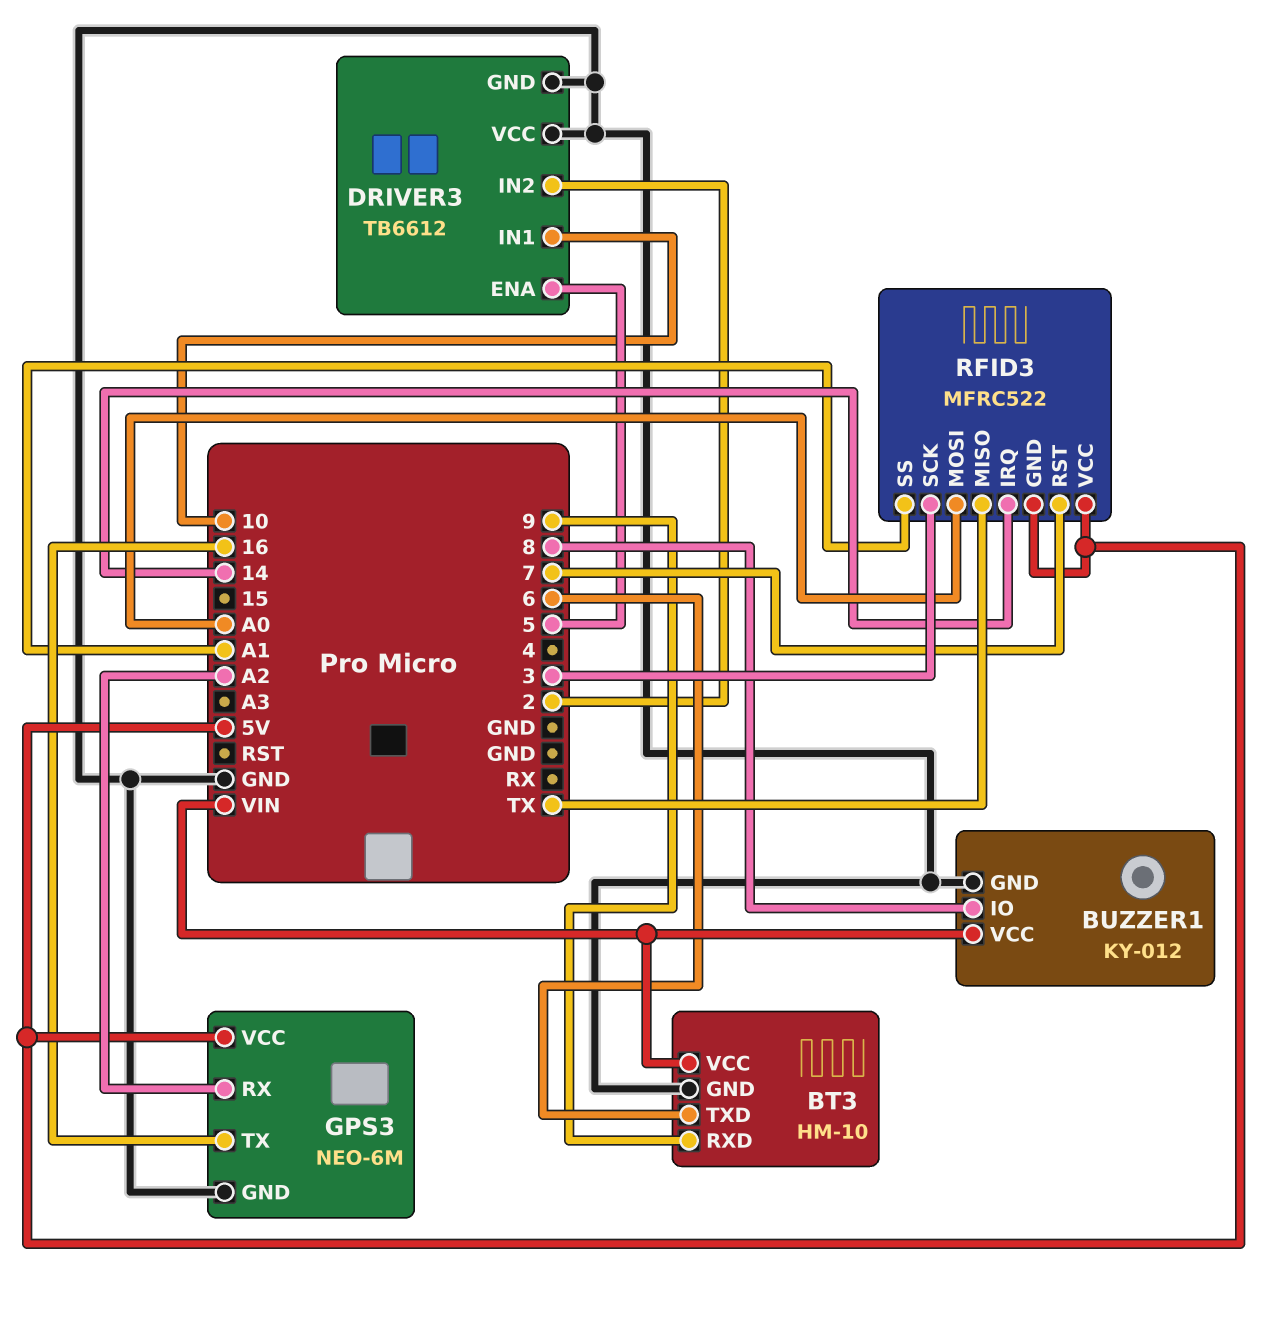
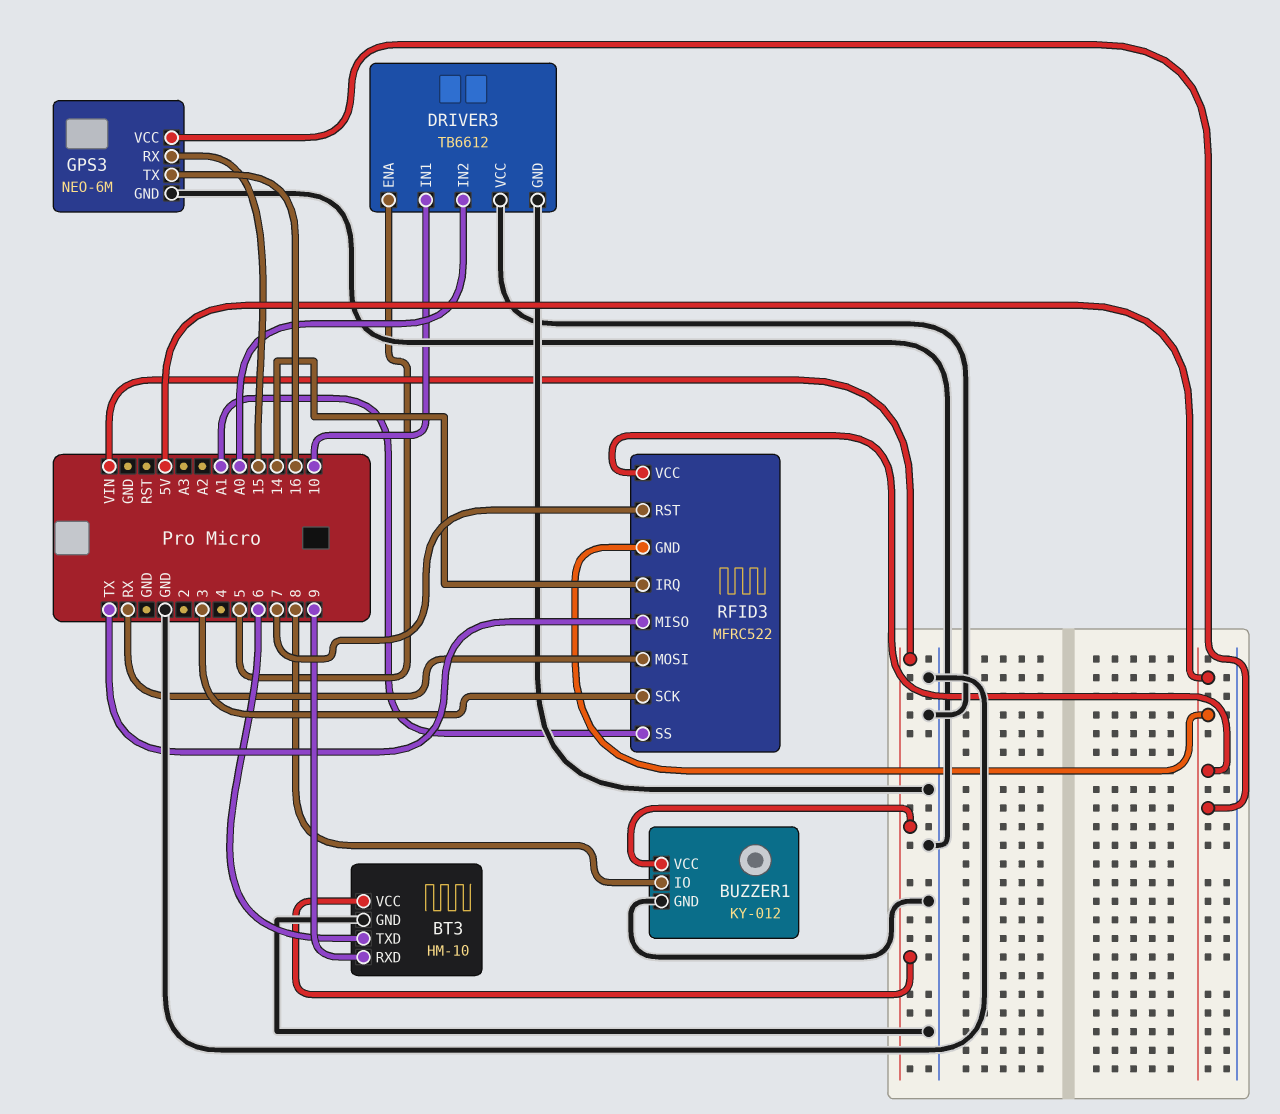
DRIVER3 pin IN2: 2 -> A0
GPS3 pin RX: A2 -> 15
RFID3 pin MOSI: A0 -> RX

